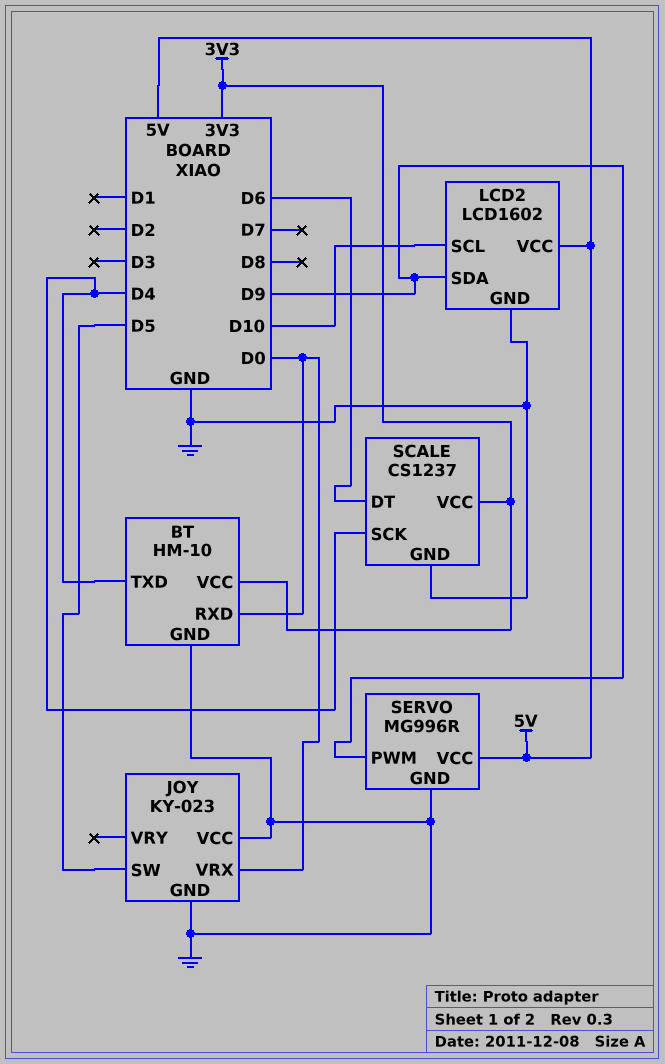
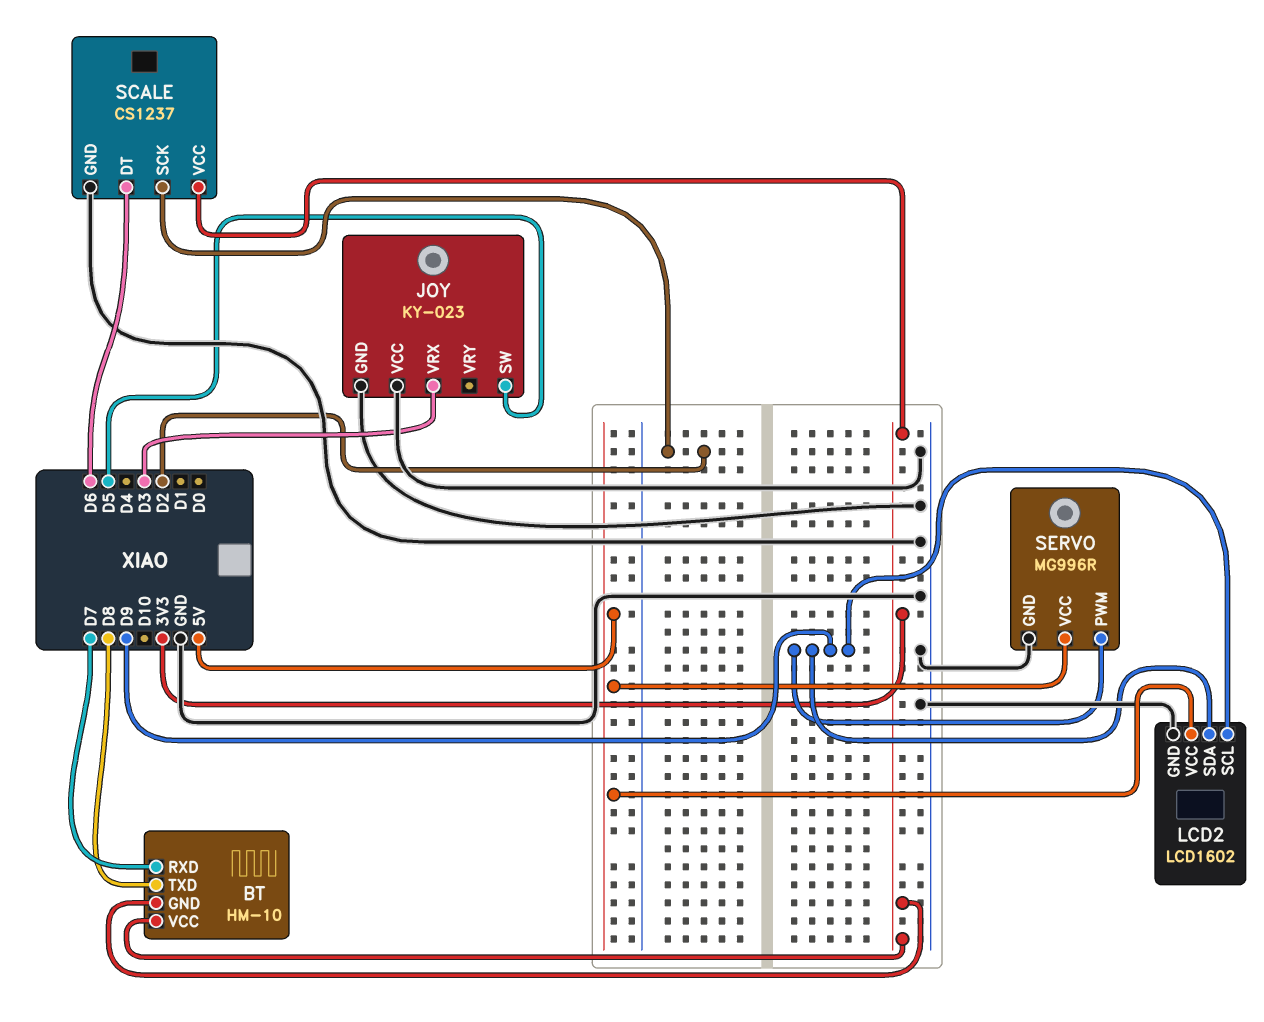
BT pin GND: GND -> 3V3
BT pin RXD: D0 -> D7
BT pin TXD: D4 -> D8
JOY pin VRX: D0 -> D3
LCD2 pin SCL: D10 -> D9
SCALE pin SCK: D4 -> D2

